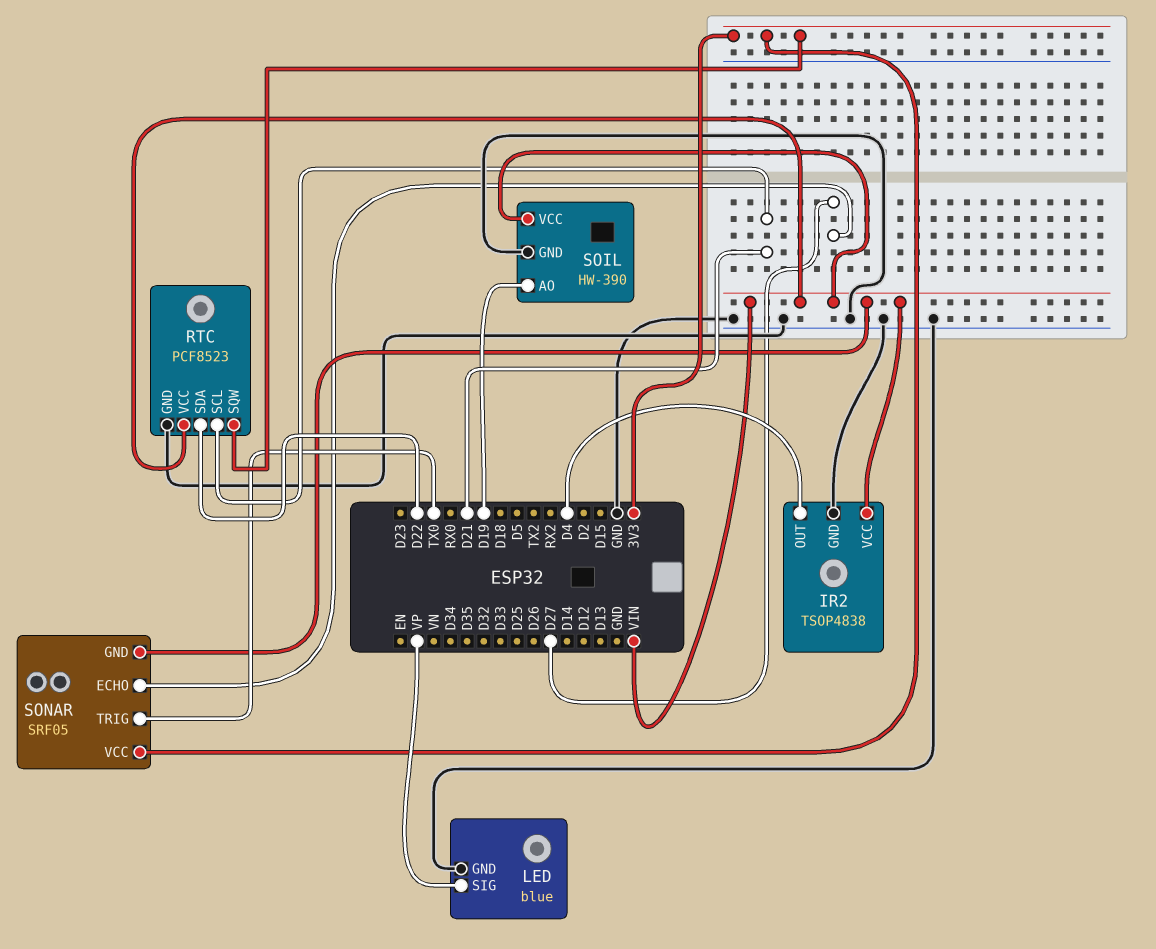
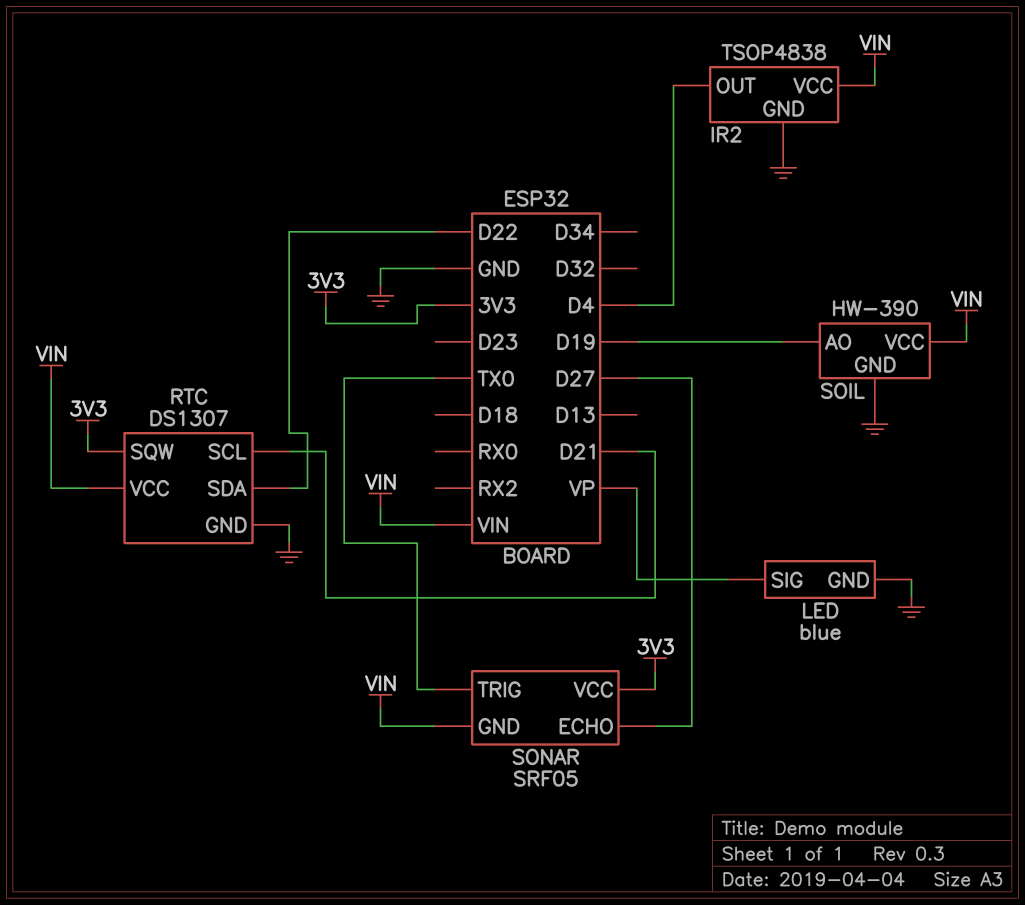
RTC: PCF8523 -> DS1307

